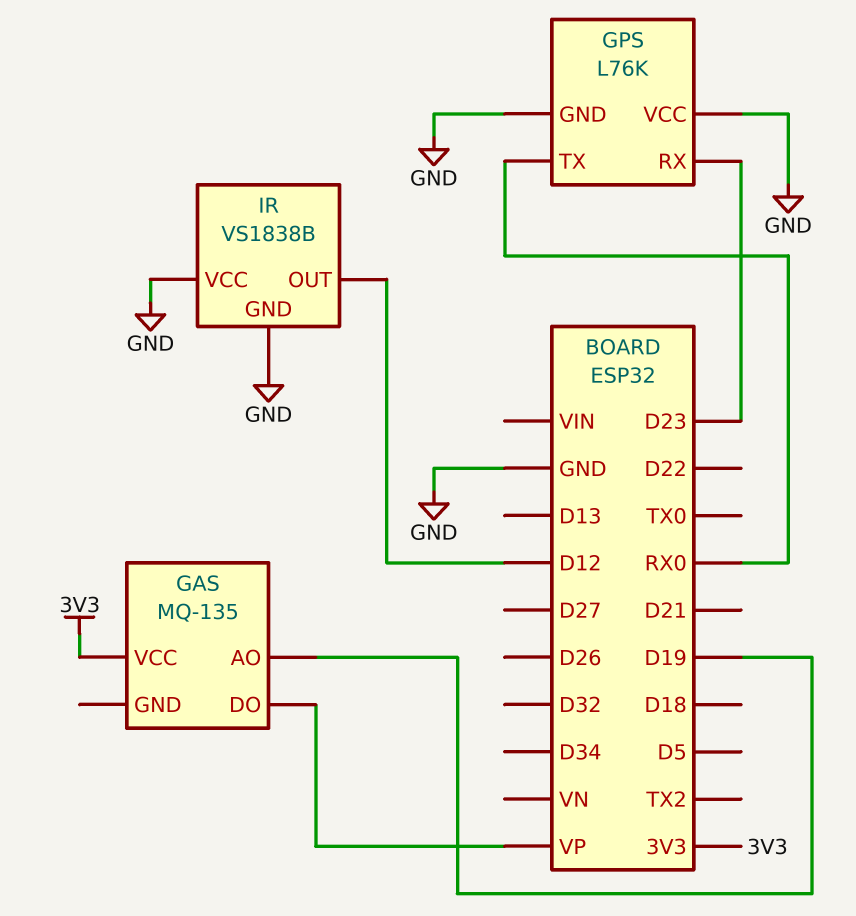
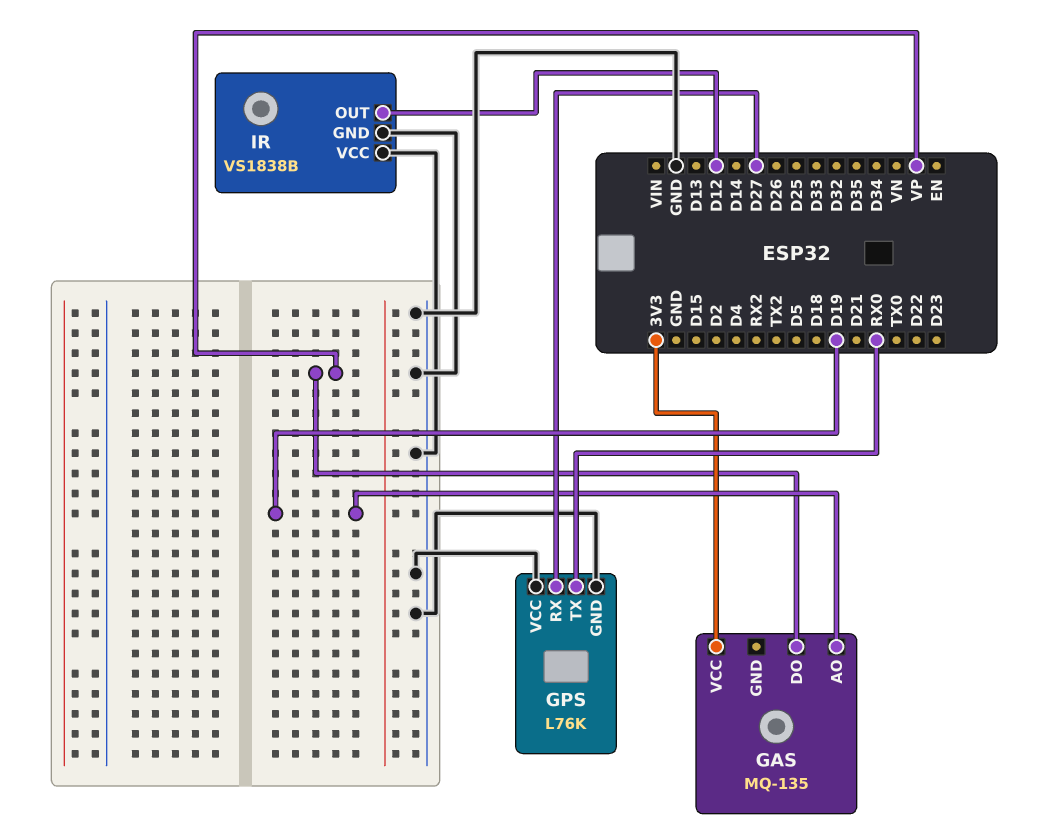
GPS pin RX: D23 -> D27

